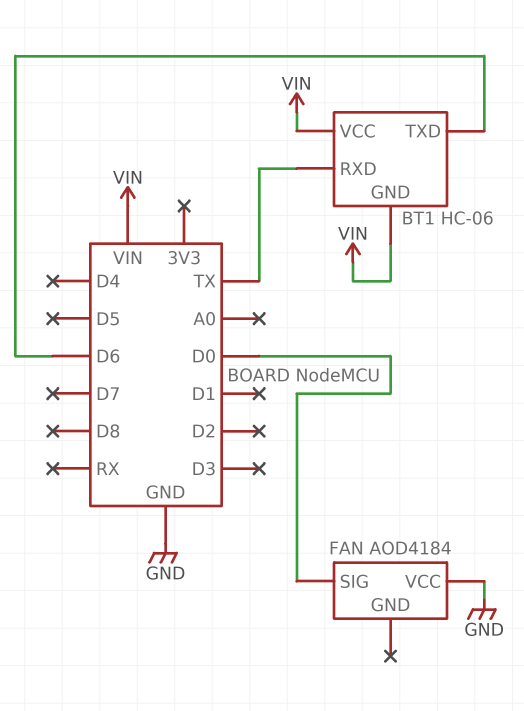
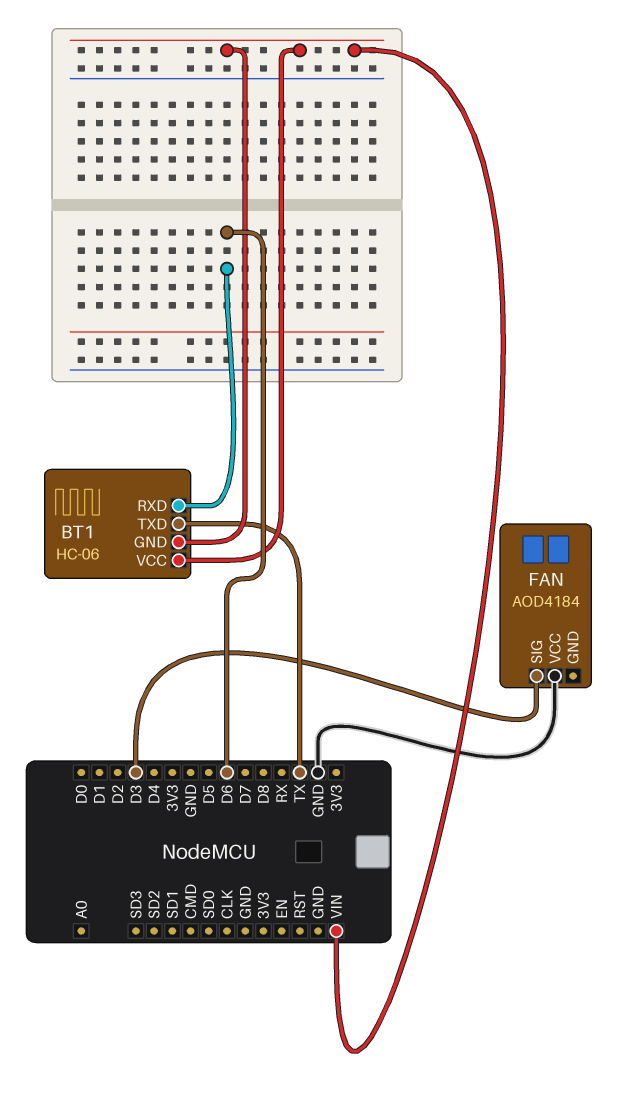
BT1 pin RXD: TX -> D6
BT1 pin TXD: D6 -> TX
FAN pin SIG: D0 -> D3

